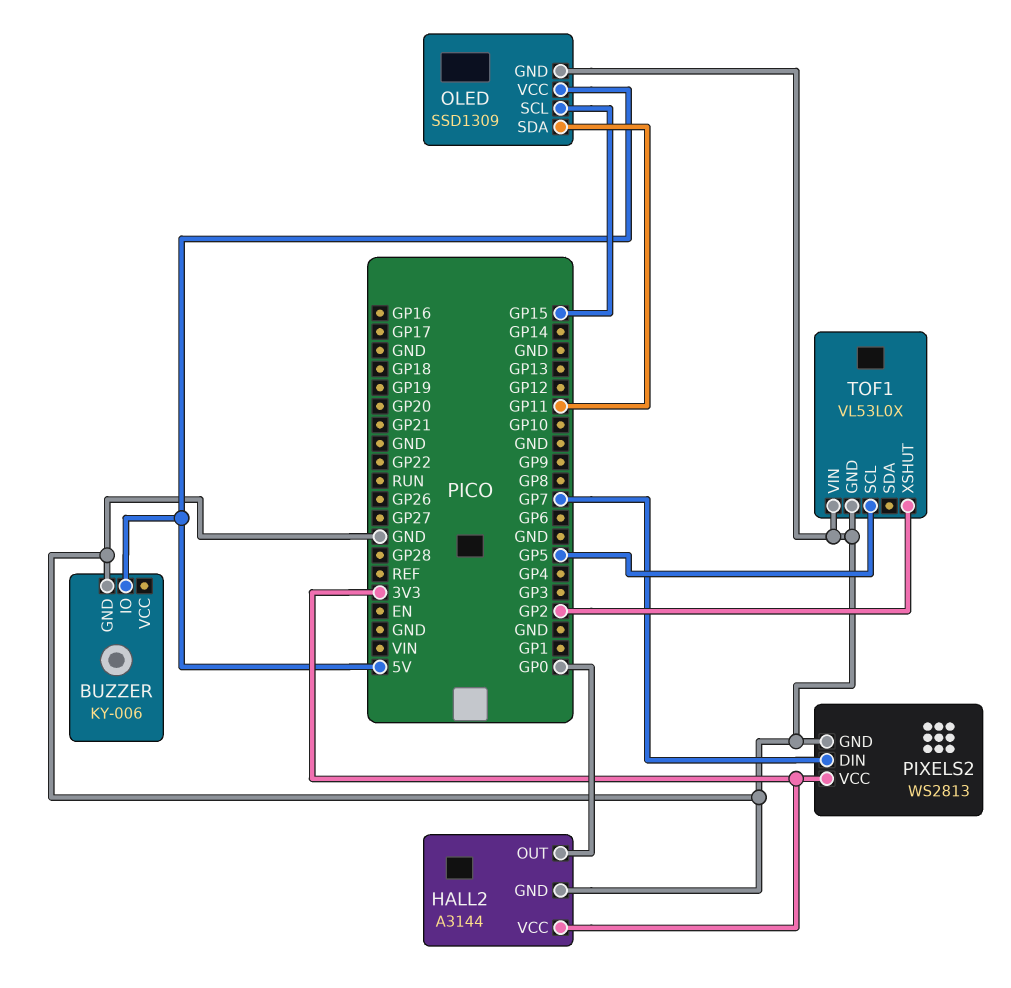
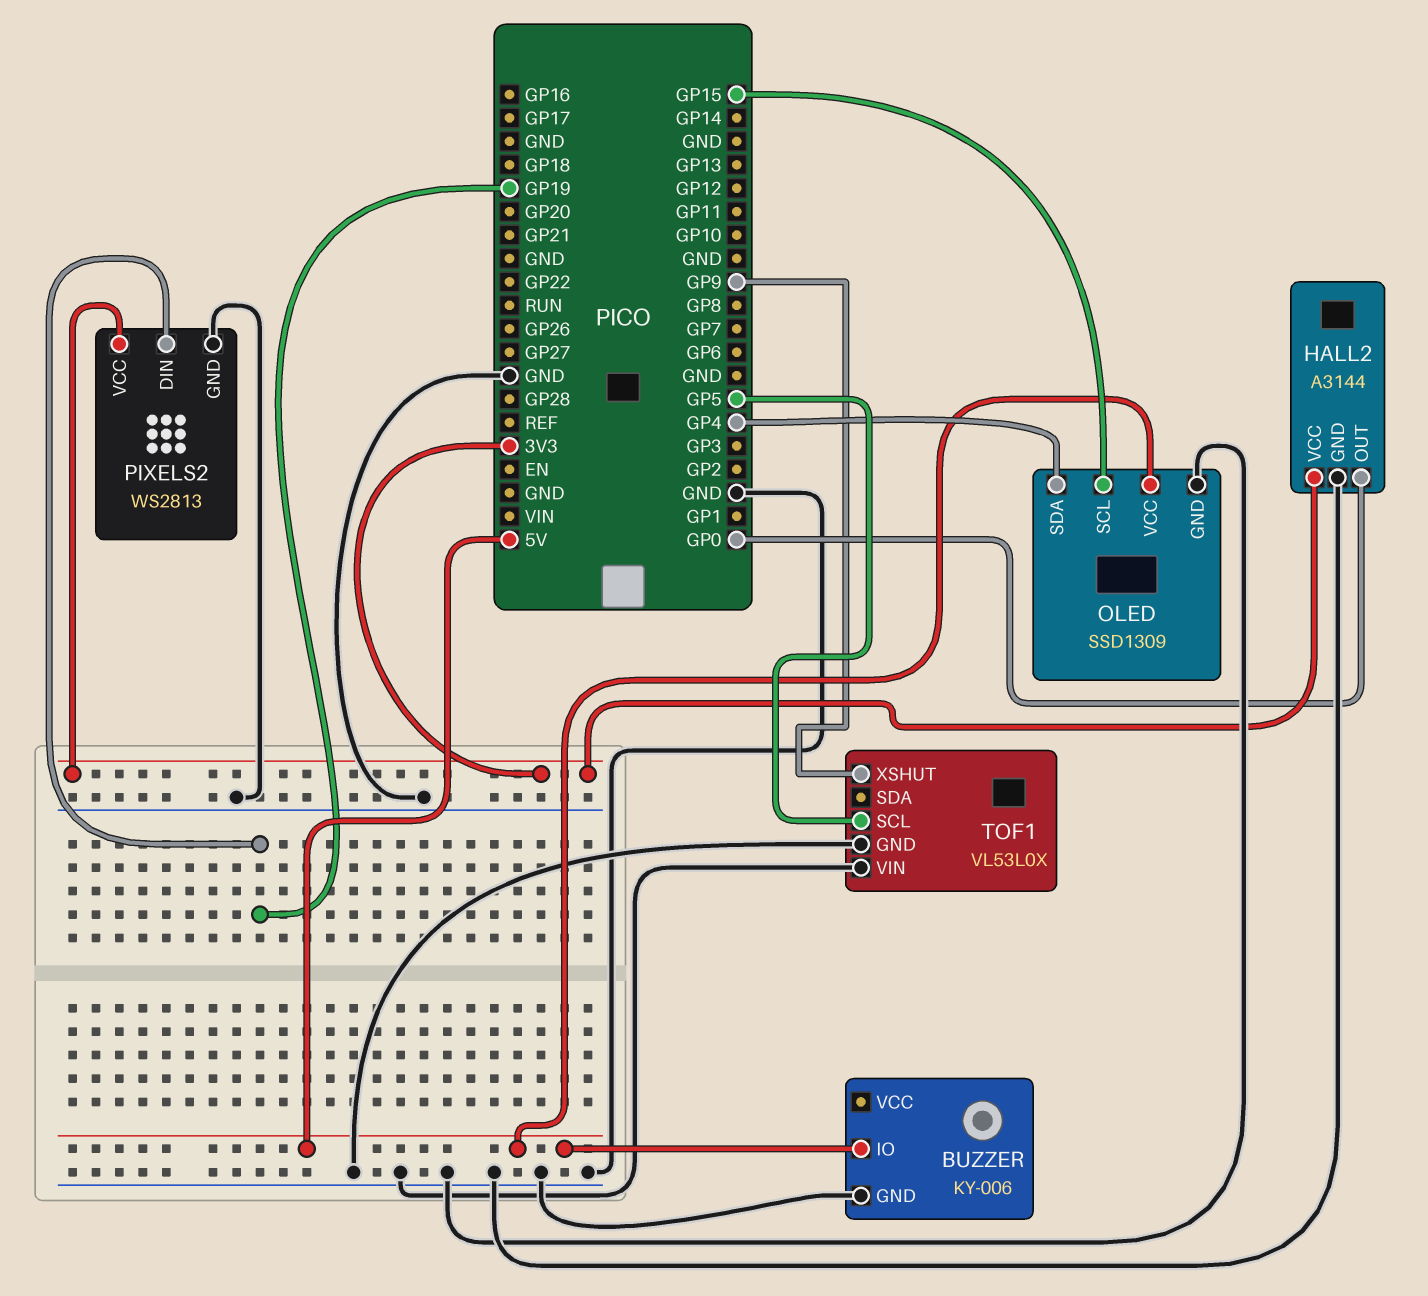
OLED pin SDA: GP11 -> GP4
PIXELS2 pin DIN: GP7 -> GP19
TOF1 pin XSHUT: GP2 -> GP9

